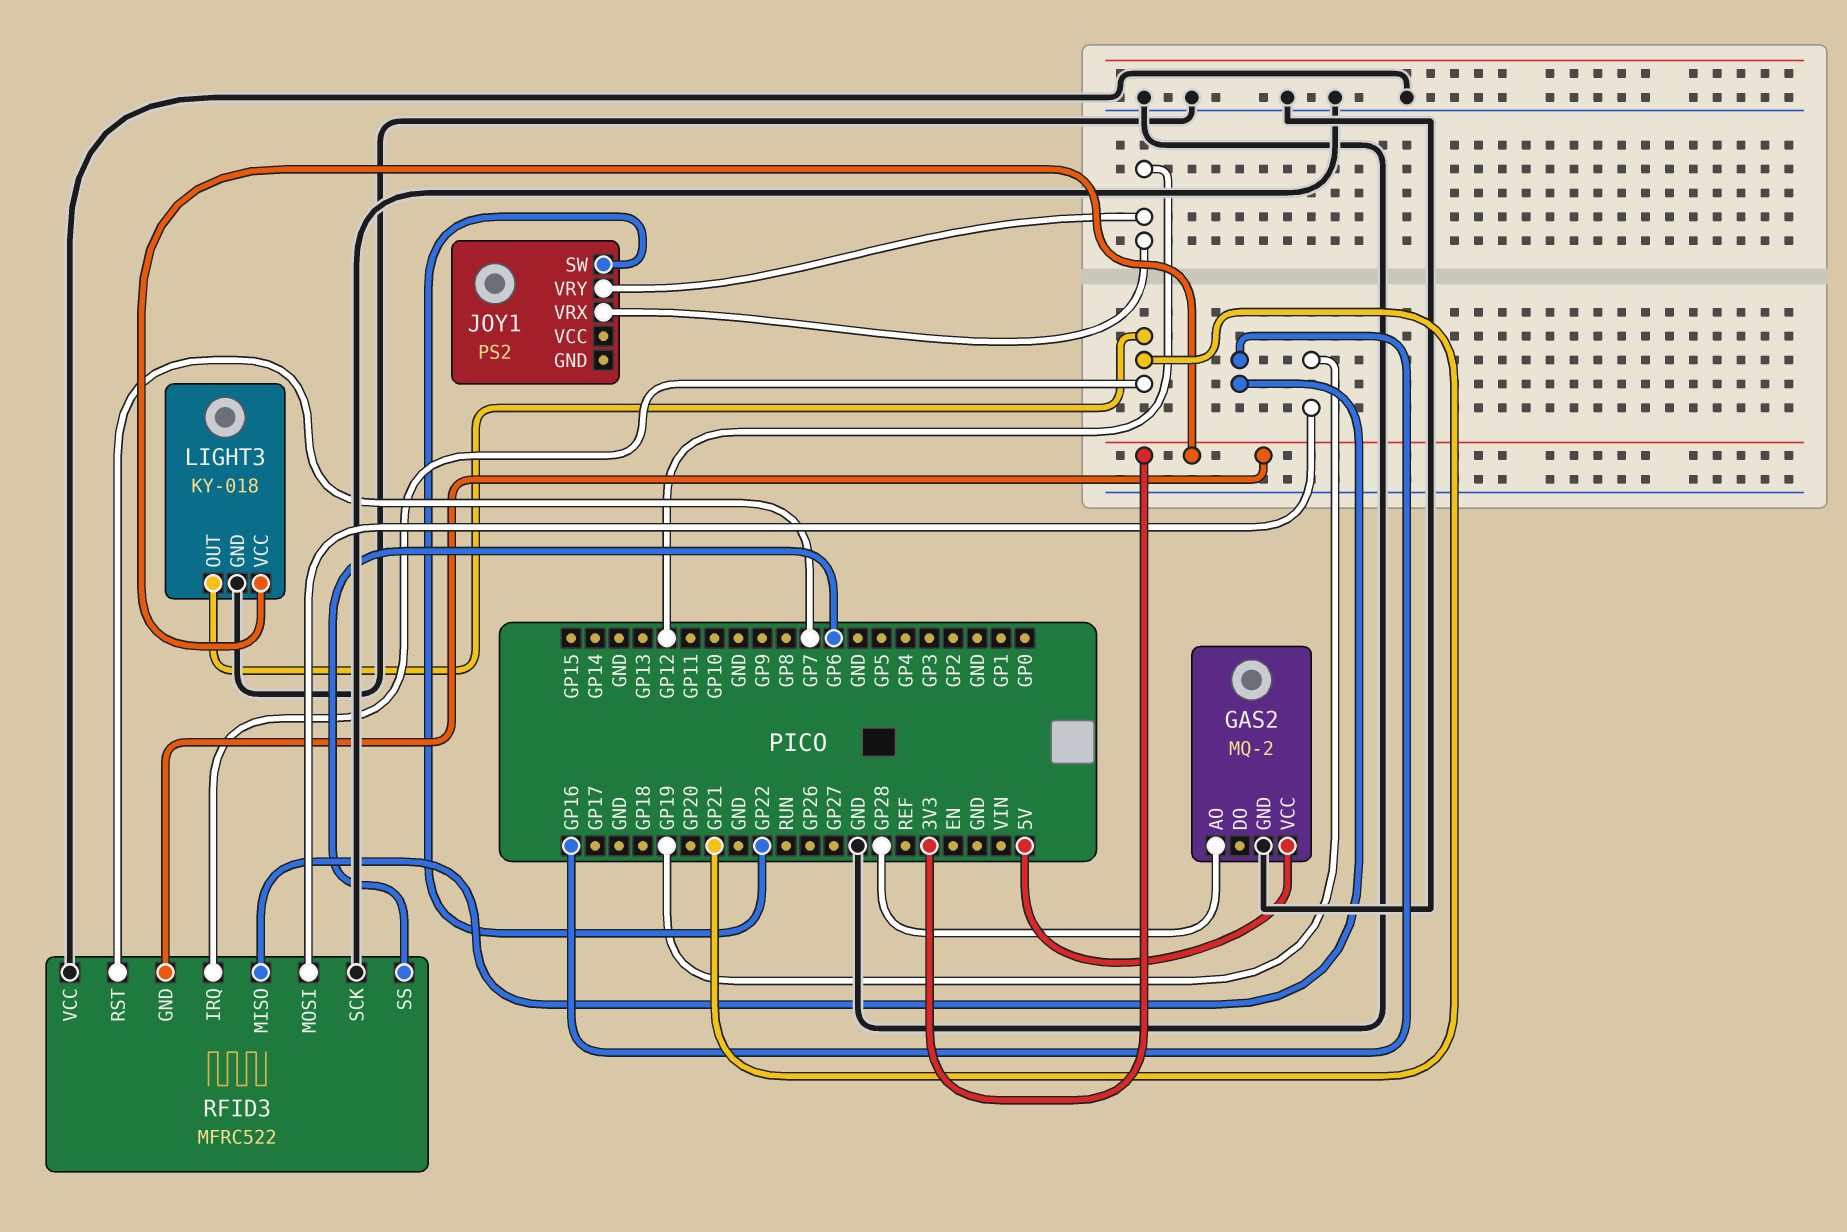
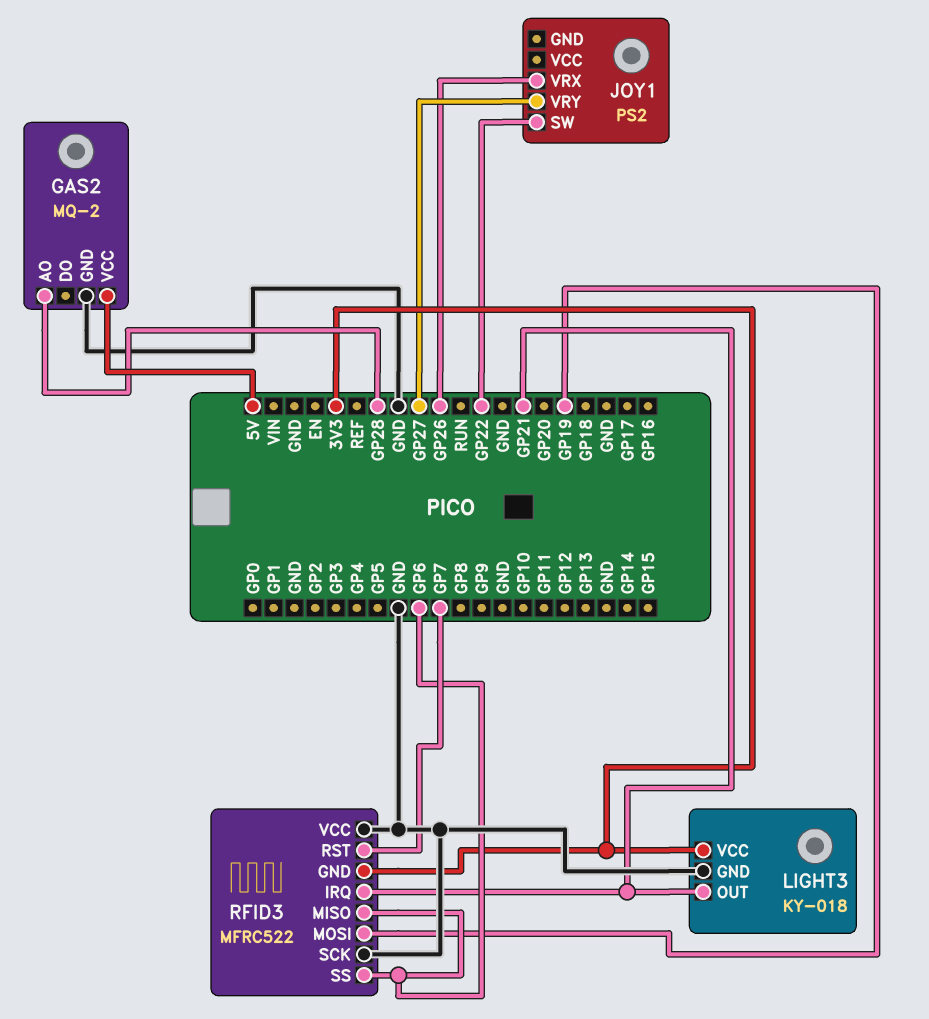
JOY1 pin VRX: GP12 -> GP26
JOY1 pin VRY: GP12 -> GP27
RFID3 pin MISO: GP16 -> GP6

